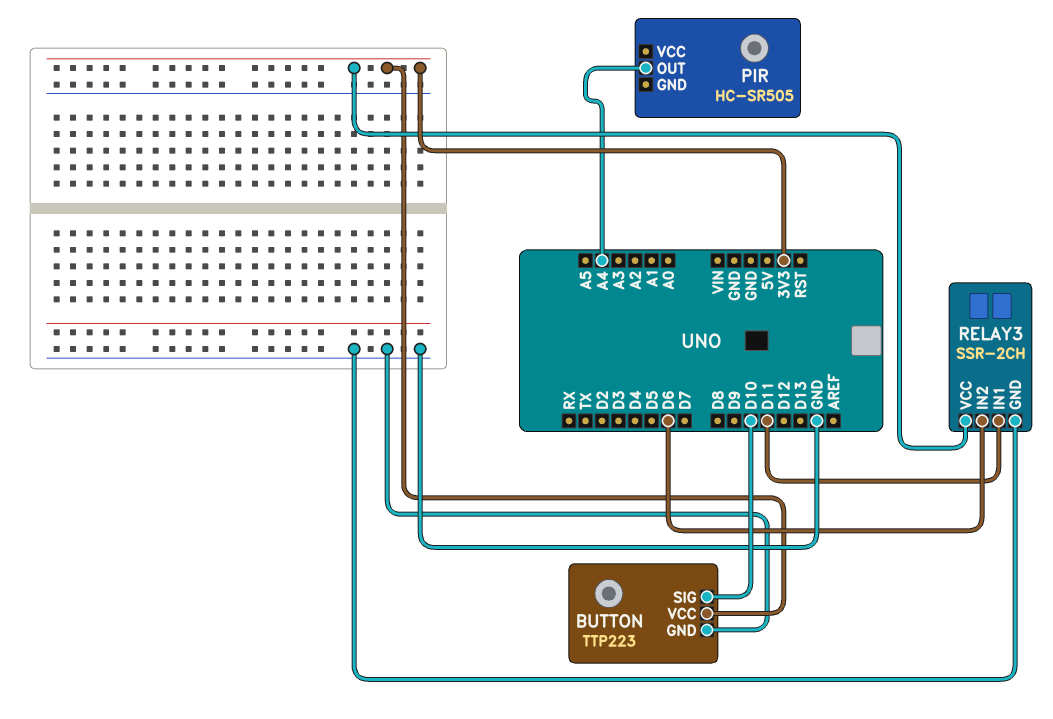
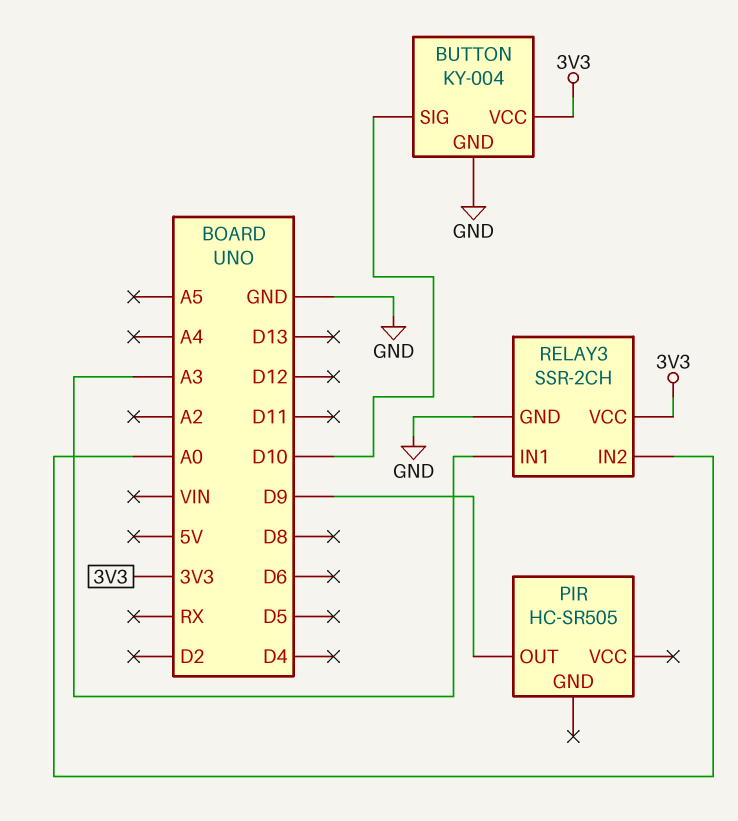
BUTTON: TTP223 -> KY-004
PIR pin OUT: A4 -> D9
RELAY3 pin IN1: D11 -> A3
RELAY3 pin IN2: D6 -> A0

